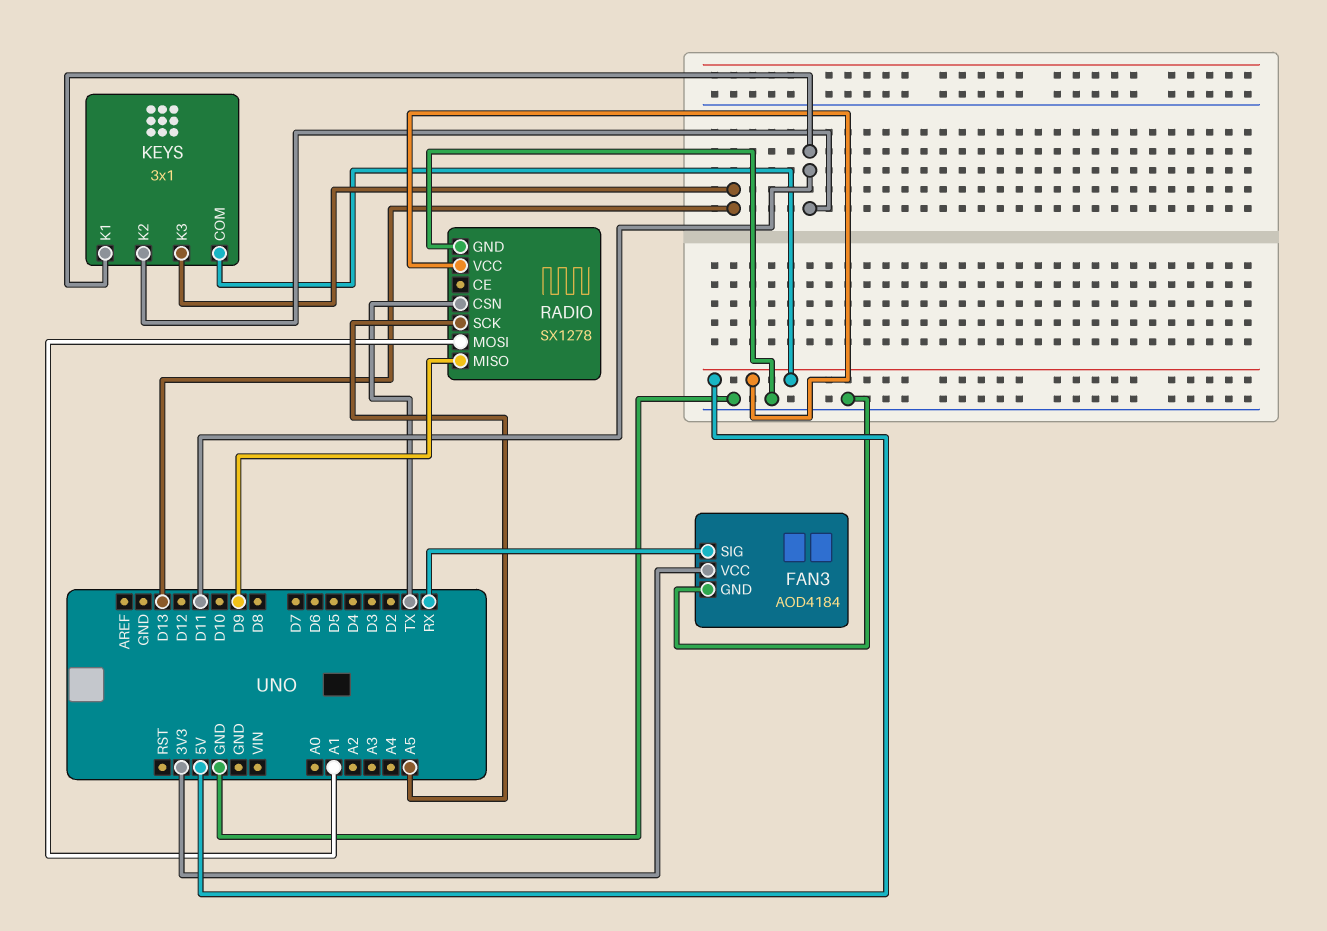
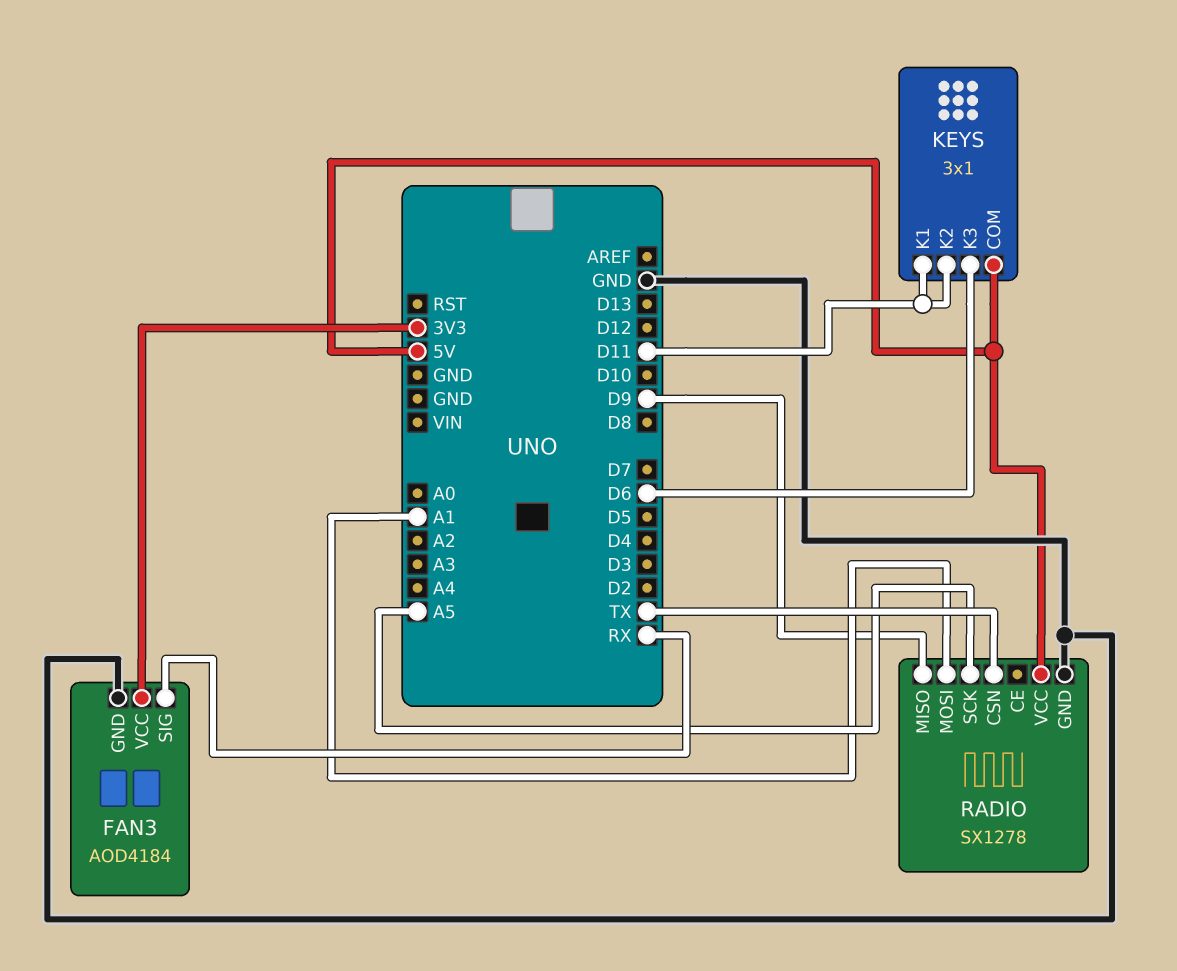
KEYS pin K3: D13 -> D6

